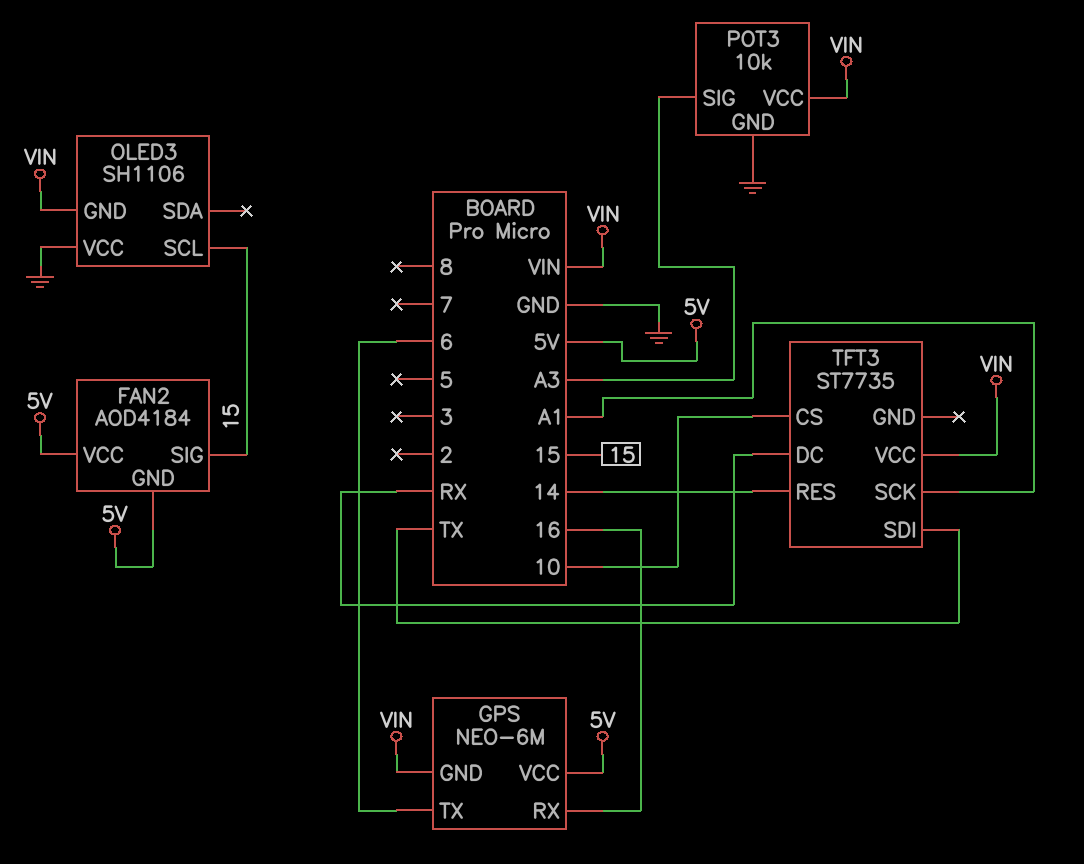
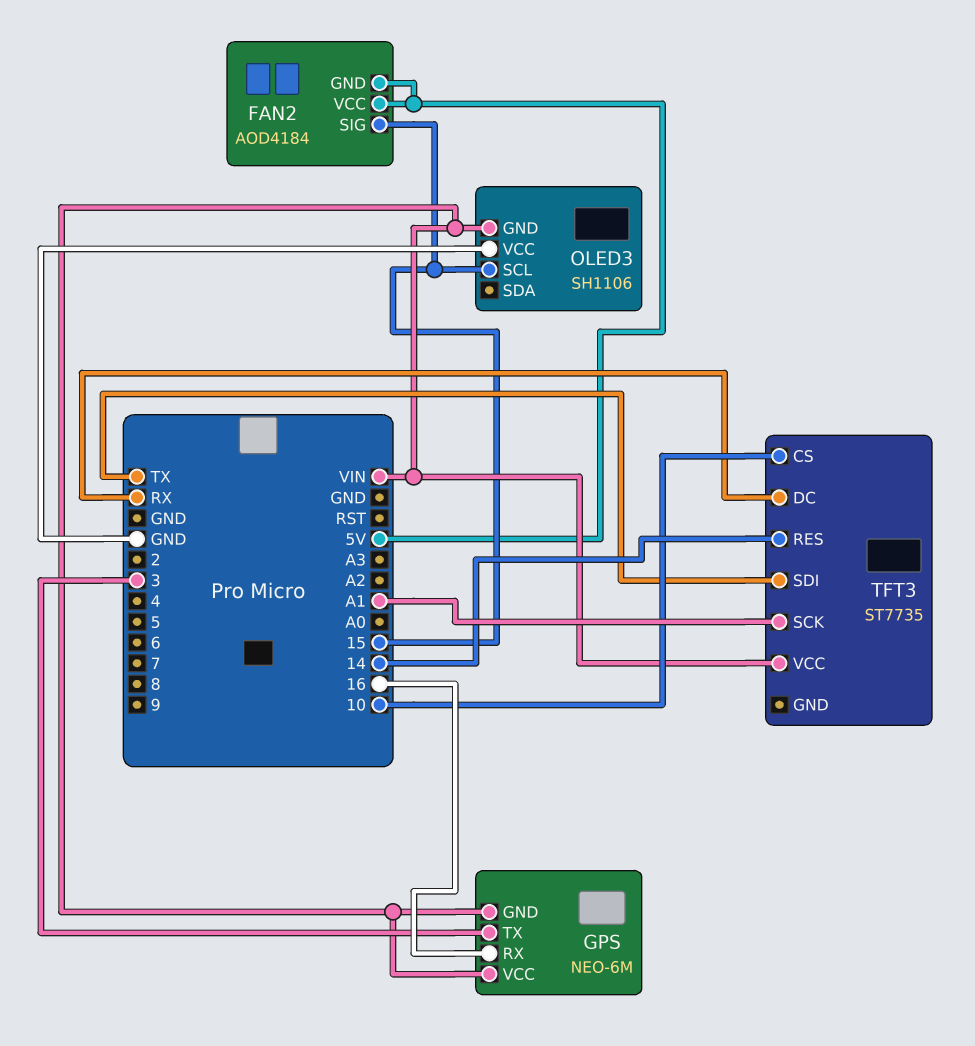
GPS pin TX: 6 -> 3
GPS pin VCC: 5V -> VIN
POT3: 10k -> none
POT3 pin GND: GND -> none
POT3 pin SIG: A3 -> none
POT3 pin VCC: VIN -> none

